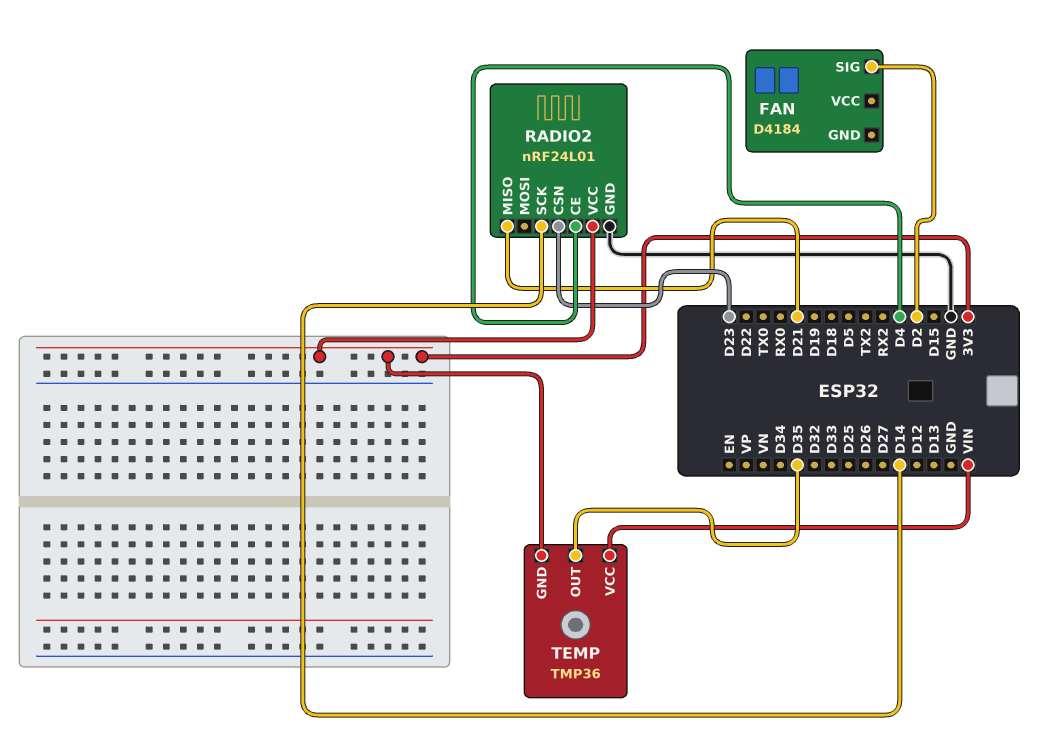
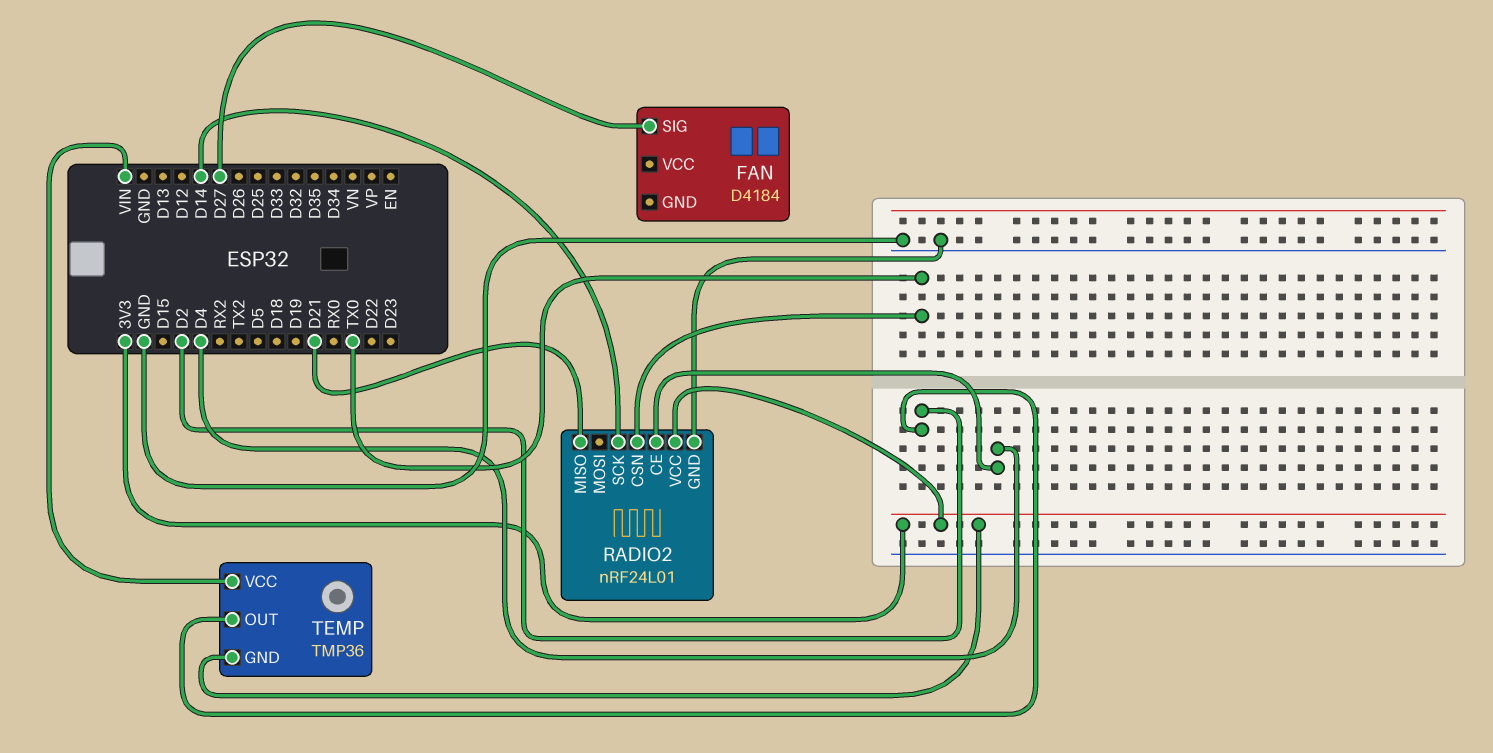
FAN pin SIG: D2 -> D27
RADIO2 pin CSN: D23 -> TX0
TEMP pin OUT: D35 -> D2

